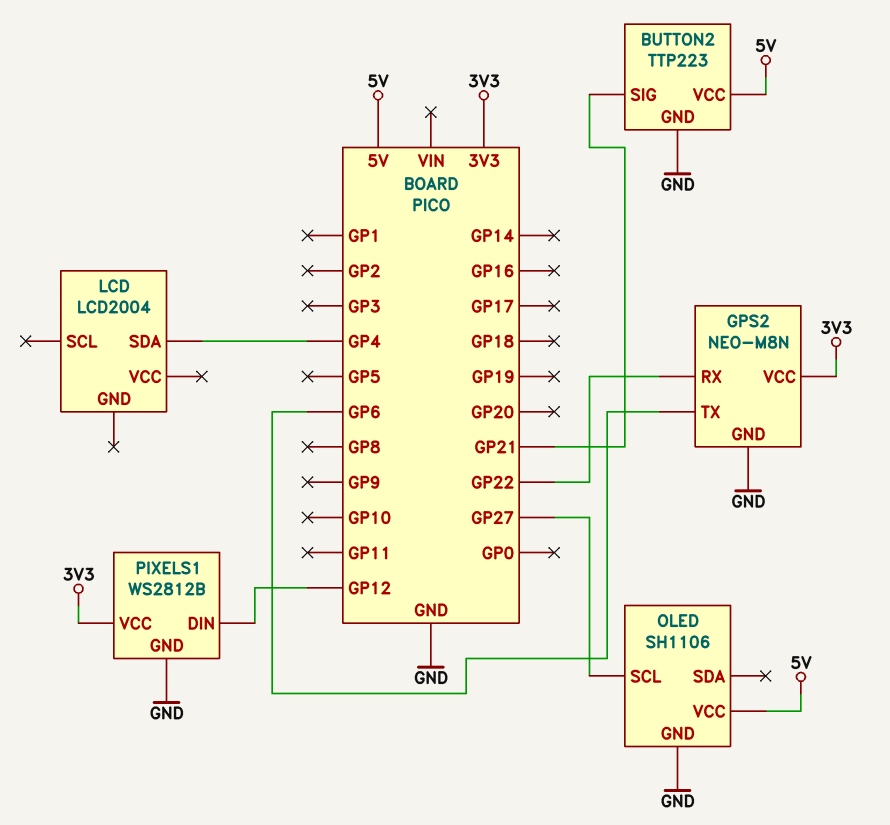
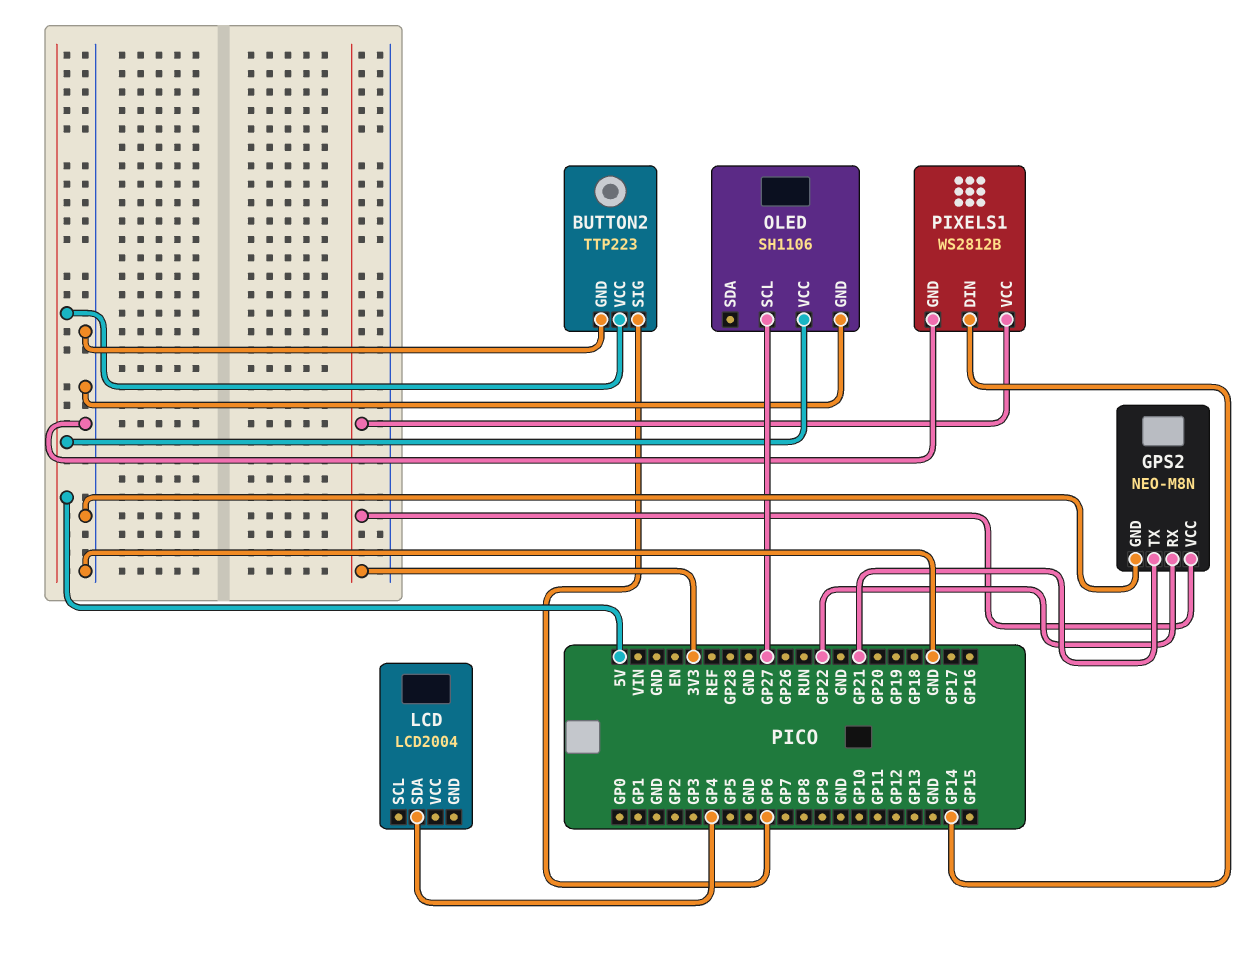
BUTTON2 pin SIG: GP21 -> GP6
GPS2 pin TX: GP6 -> GP21
PIXELS1 pin DIN: GP12 -> GP14

